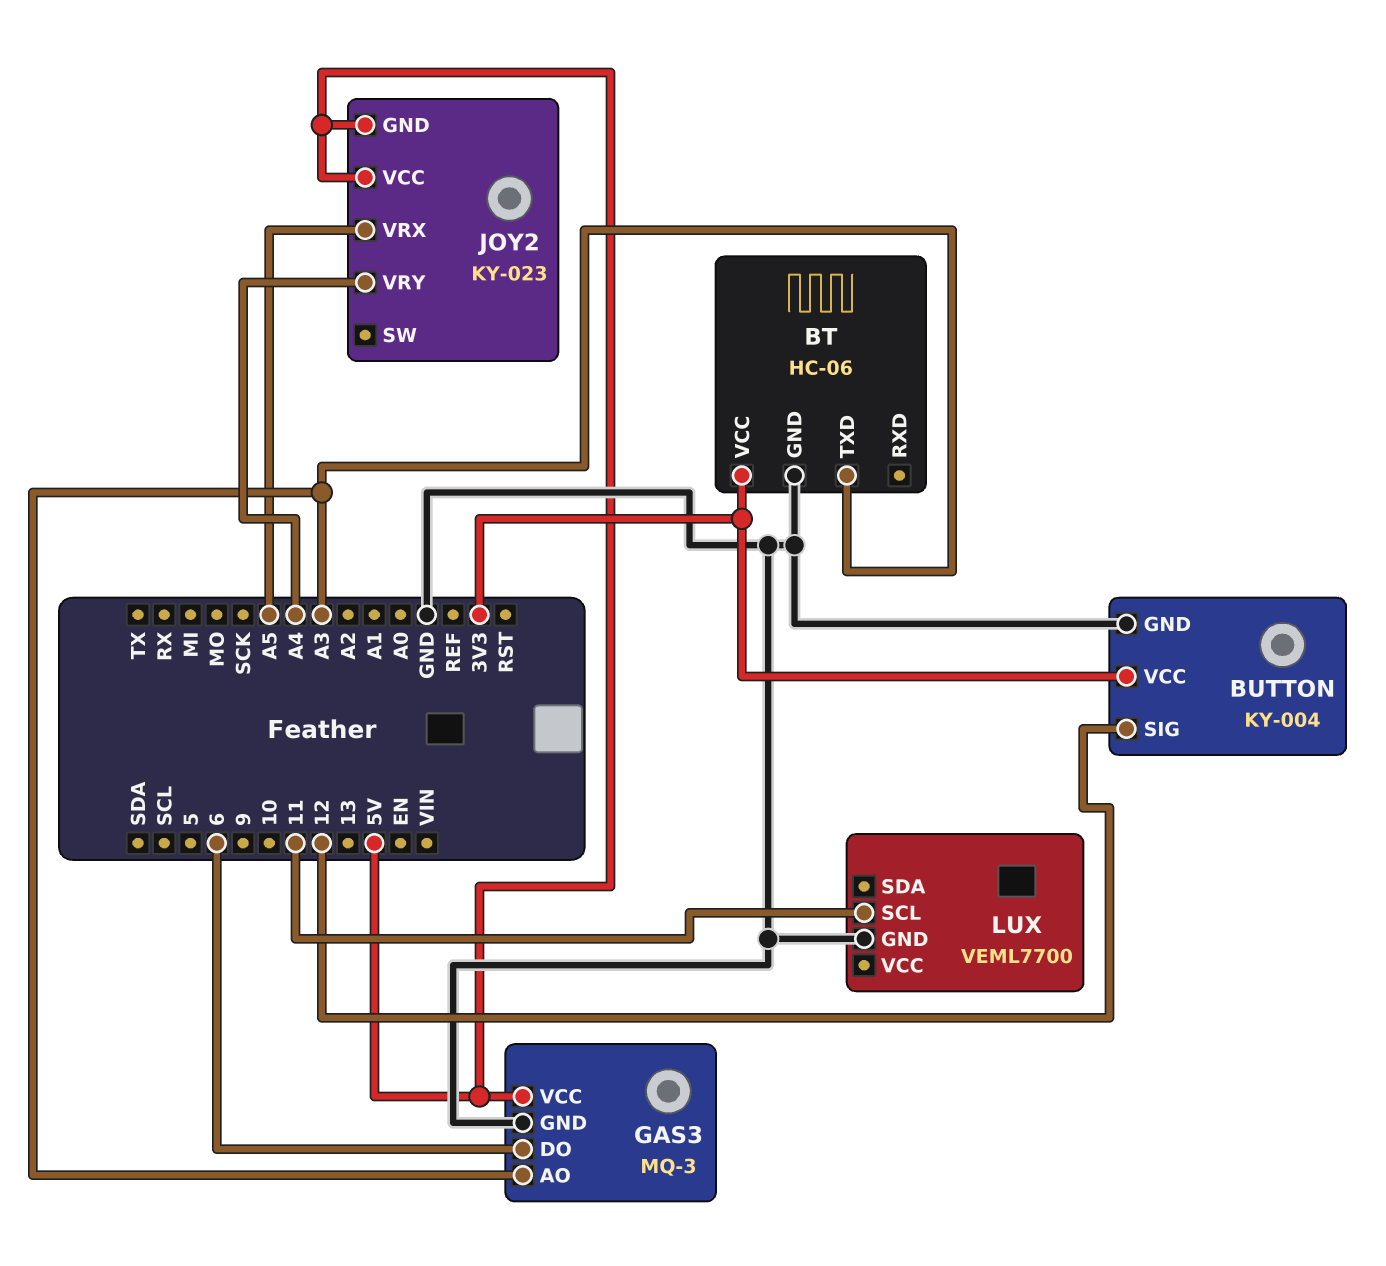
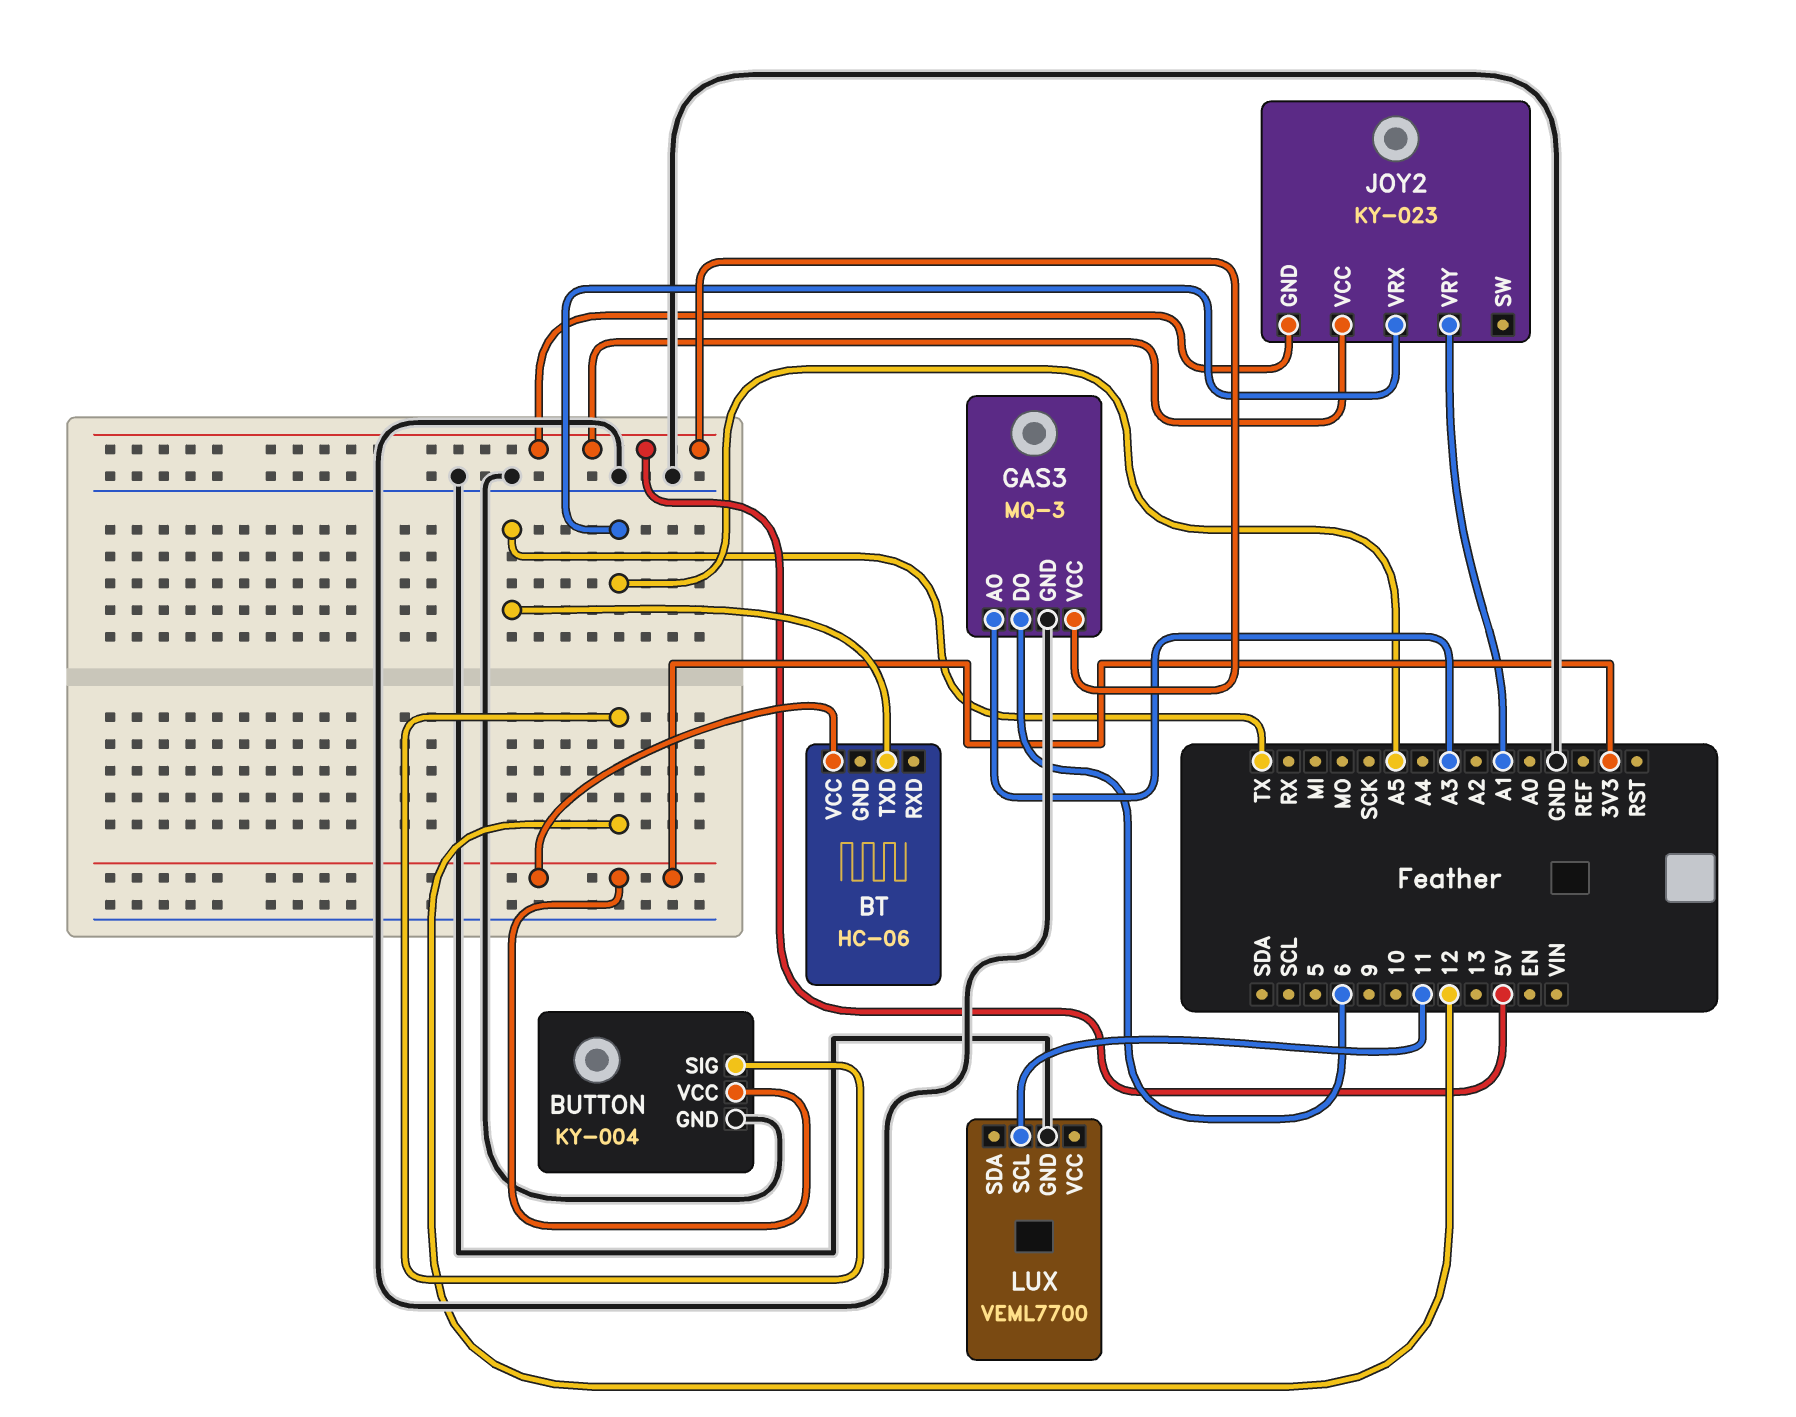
BT pin GND: GND -> none
BT pin TXD: A3 -> TX
JOY2 pin VRY: A4 -> A1

